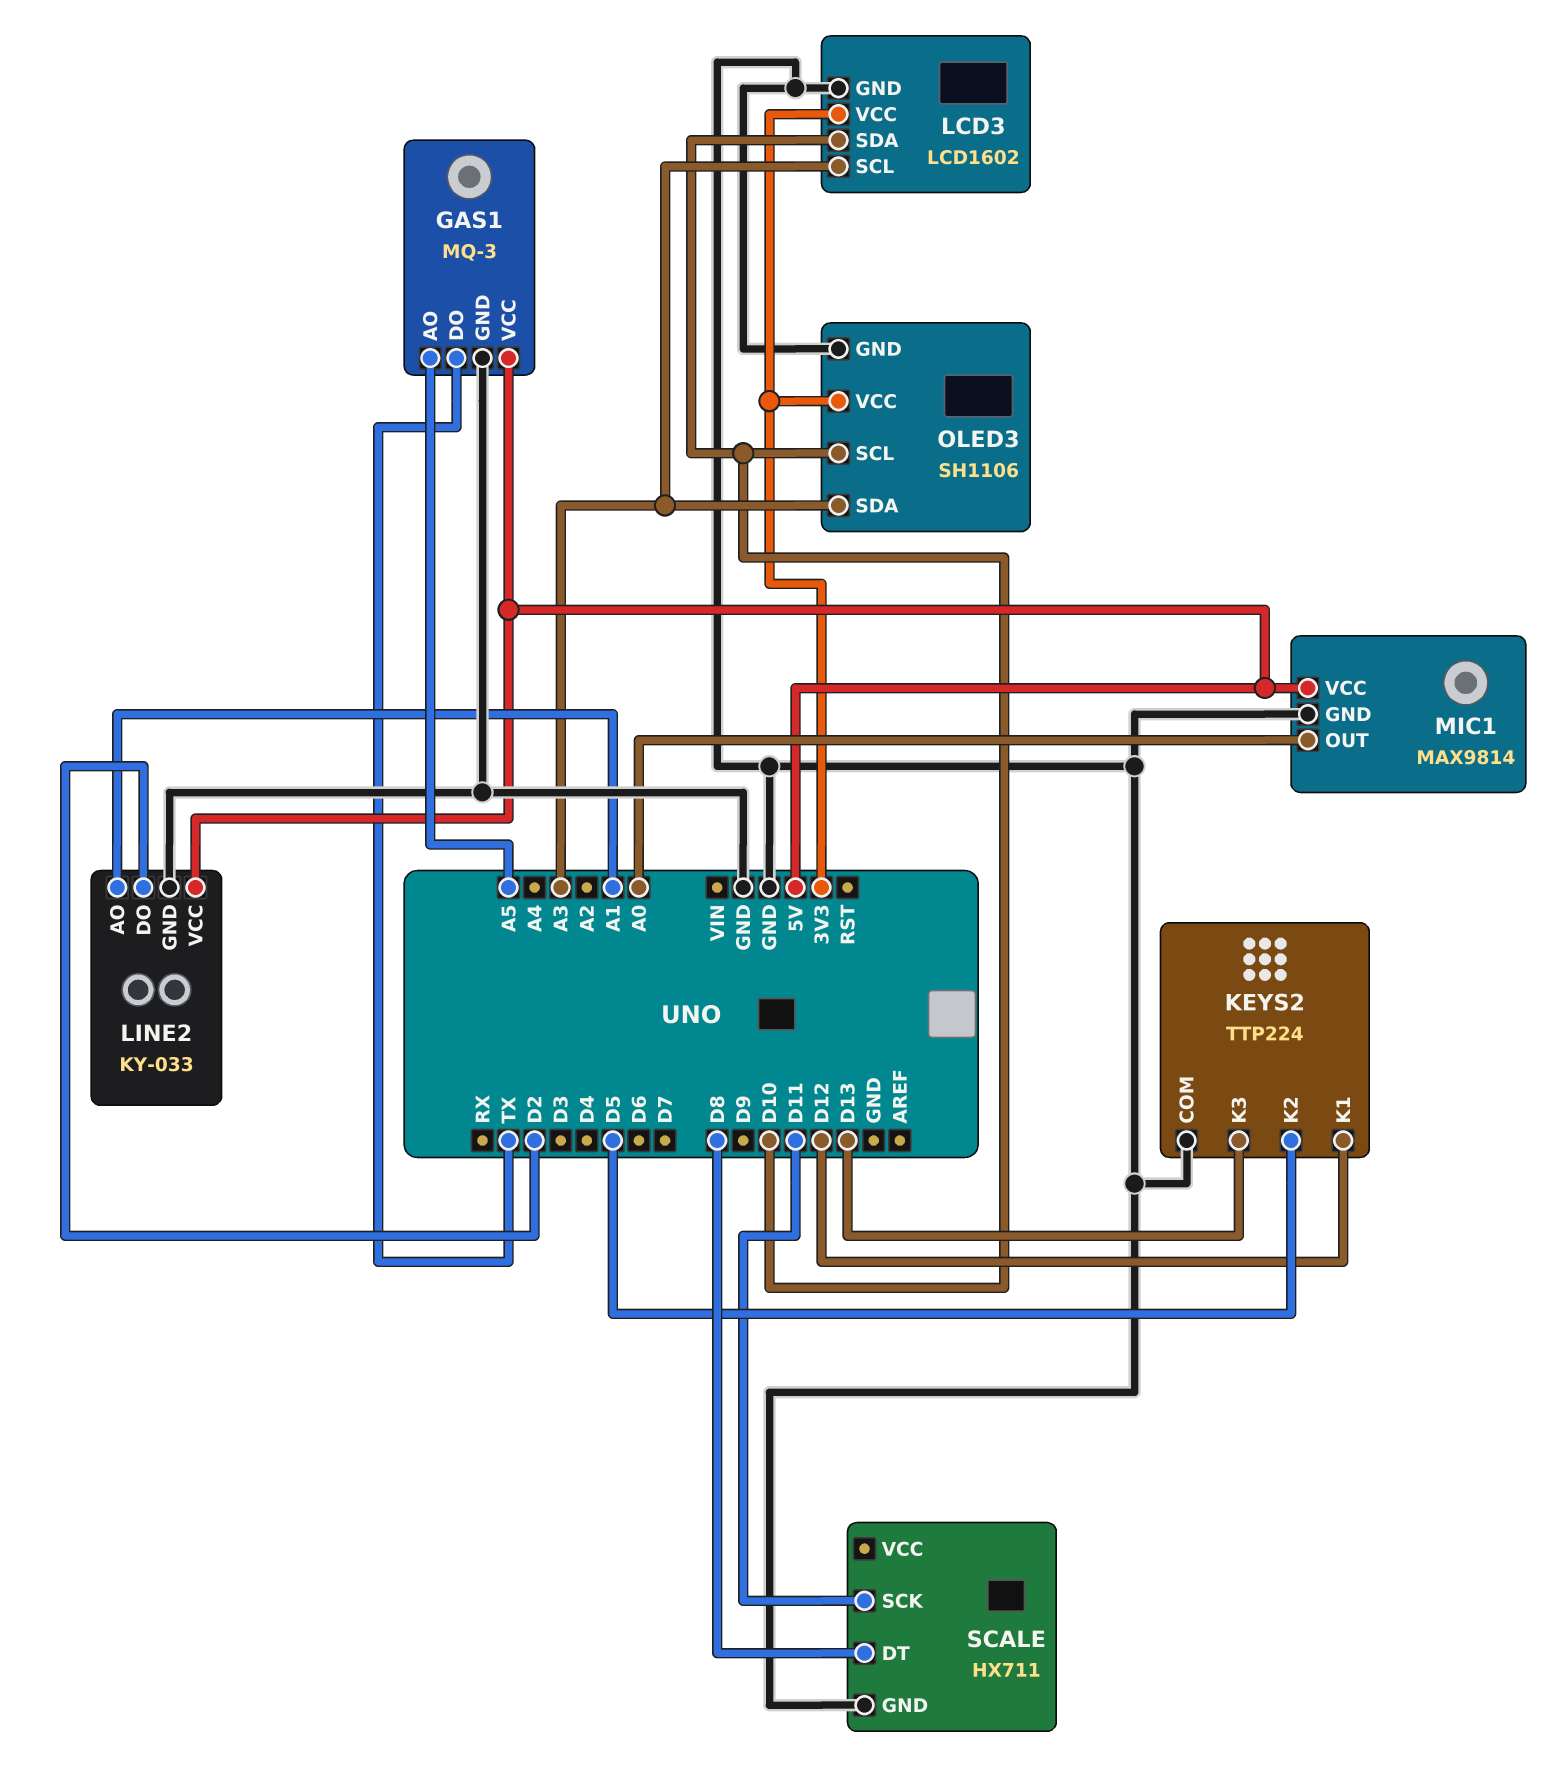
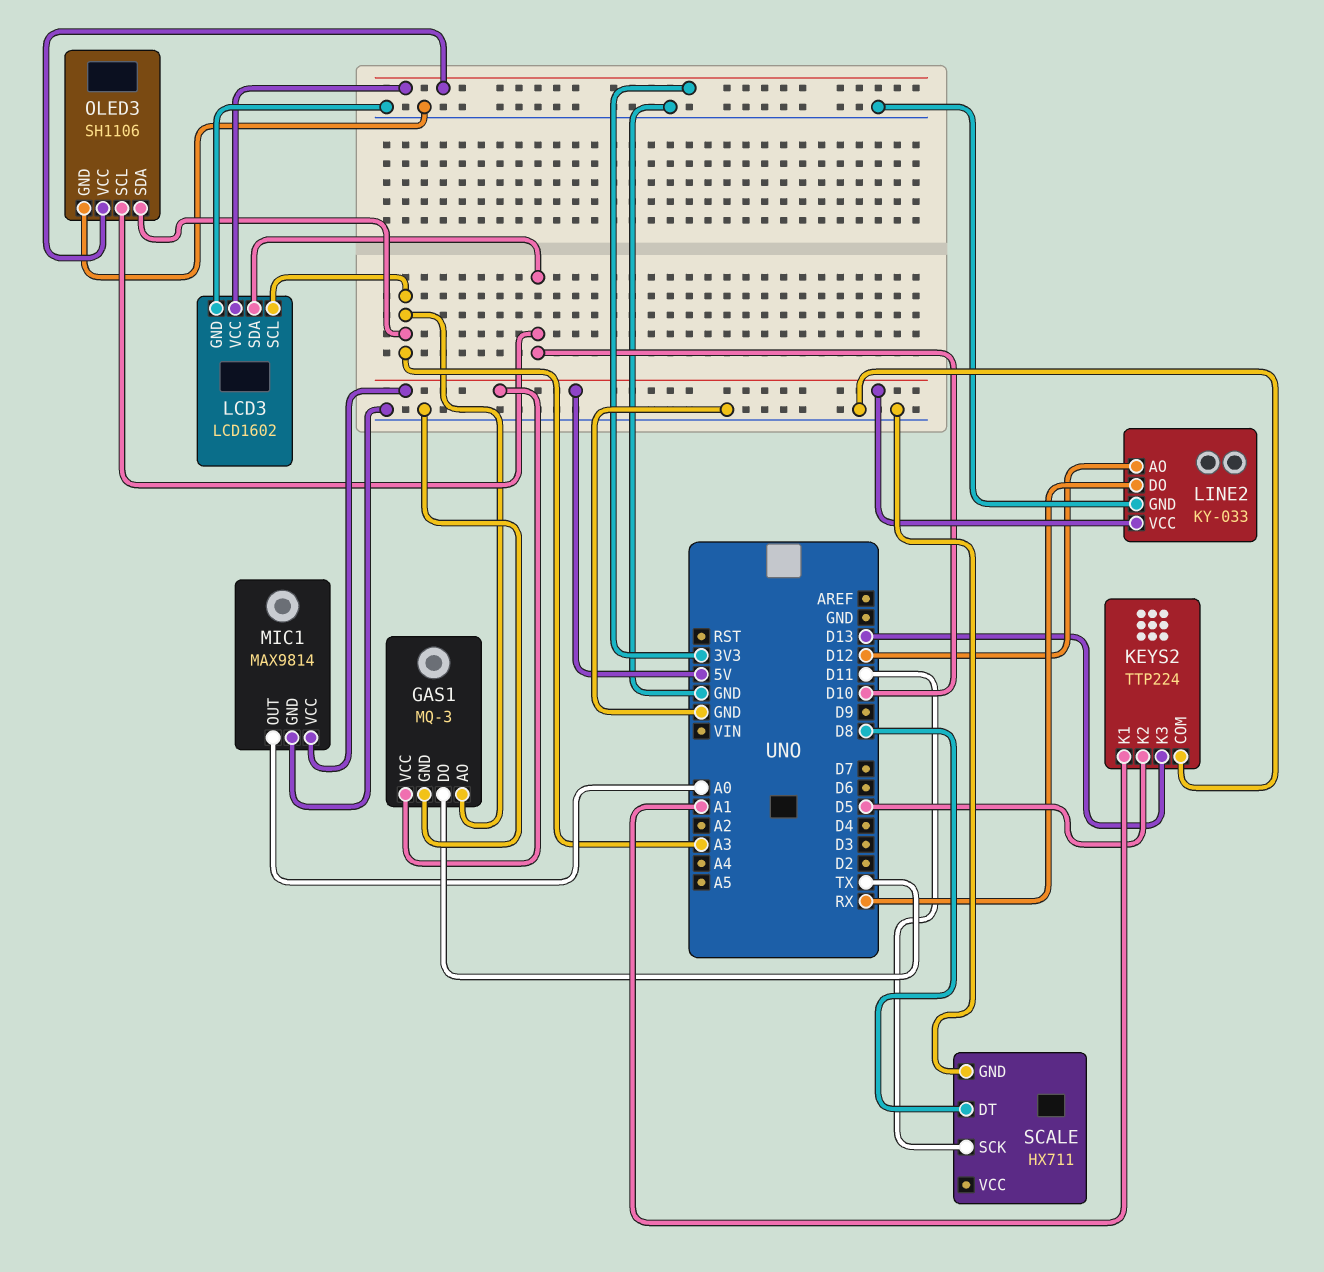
GAS1 pin AO: A5 -> A3
KEYS2 pin K1: D12 -> A1
LINE2 pin AO: A1 -> D12
LINE2 pin DO: D2 -> RX

